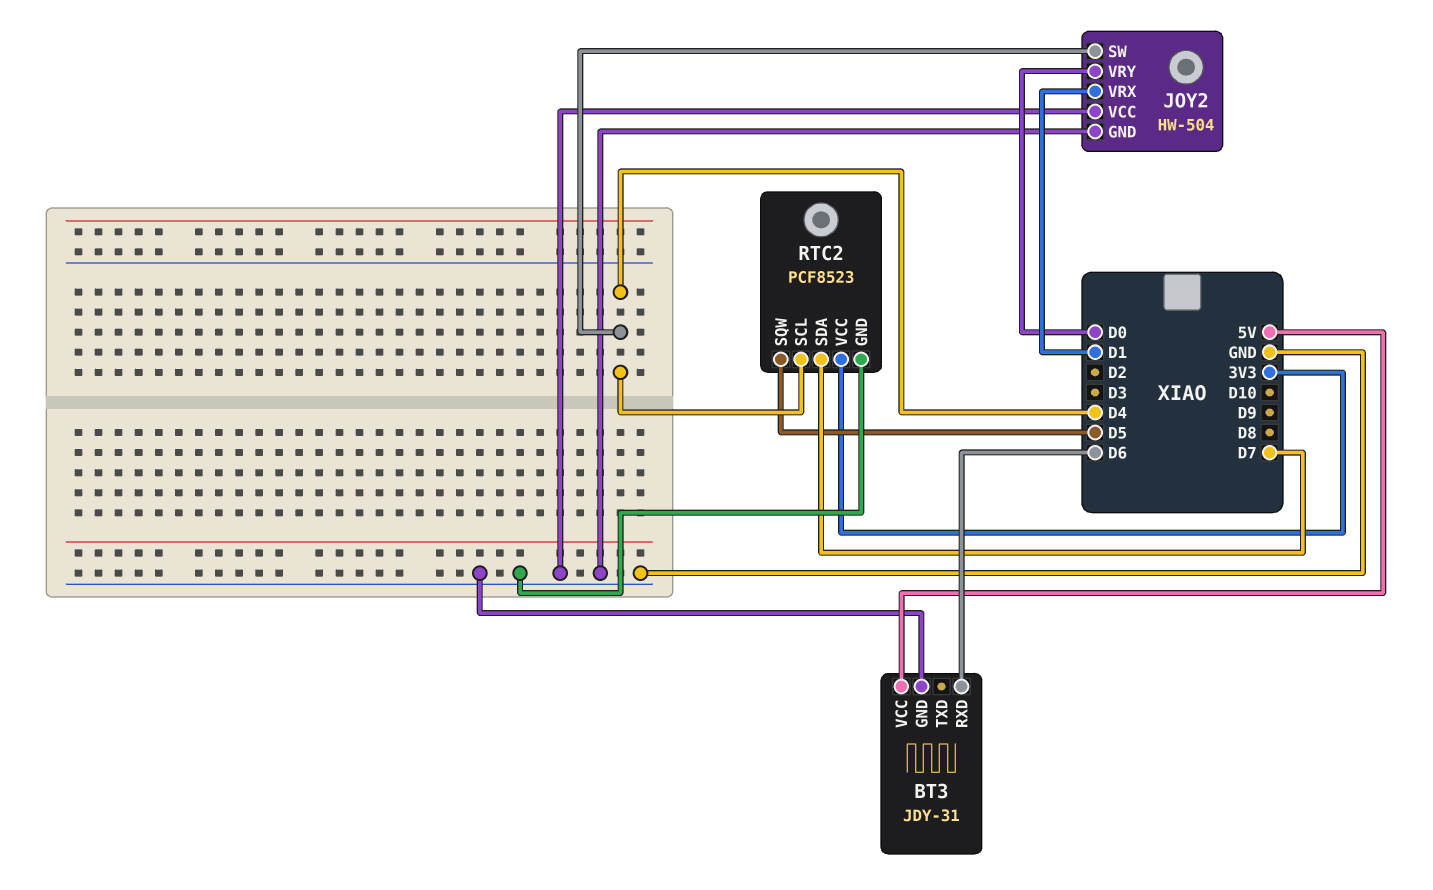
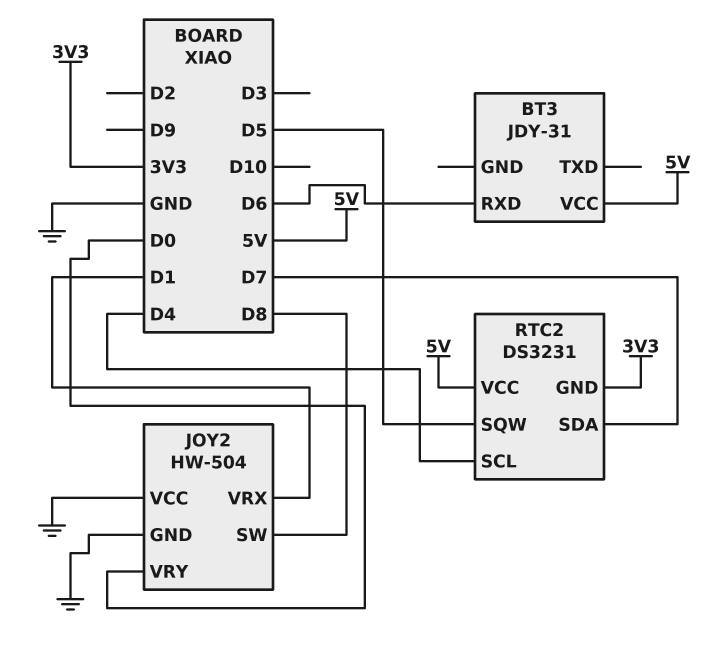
BT3 pin GND: GND -> none
JOY2 pin SW: D4 -> D8
RTC2: PCF8523 -> DS3231
RTC2 pin GND: GND -> 3V3
RTC2 pin VCC: 3V3 -> 5V

